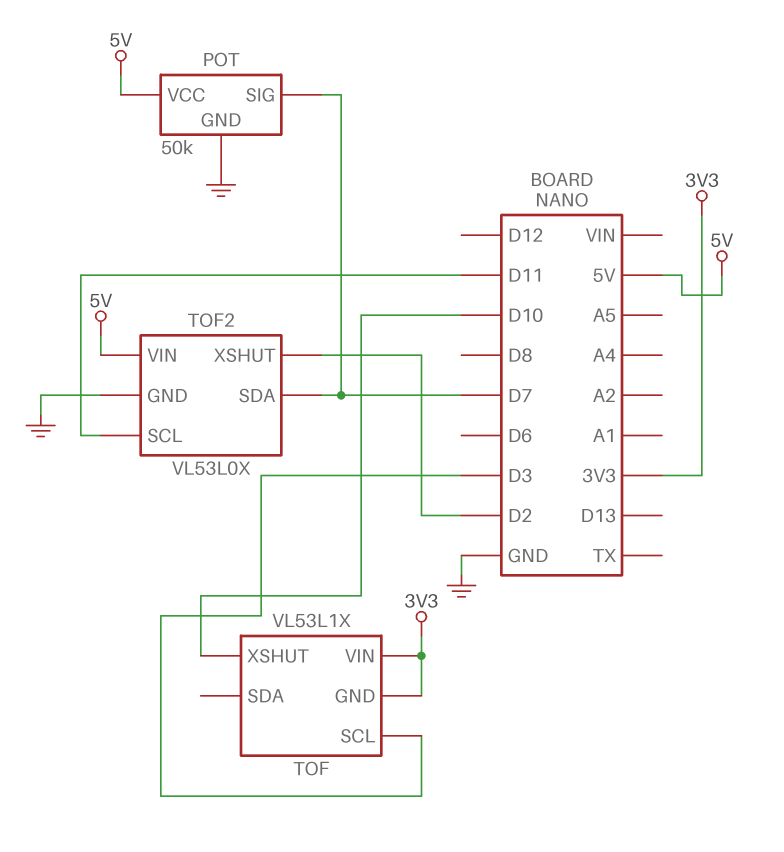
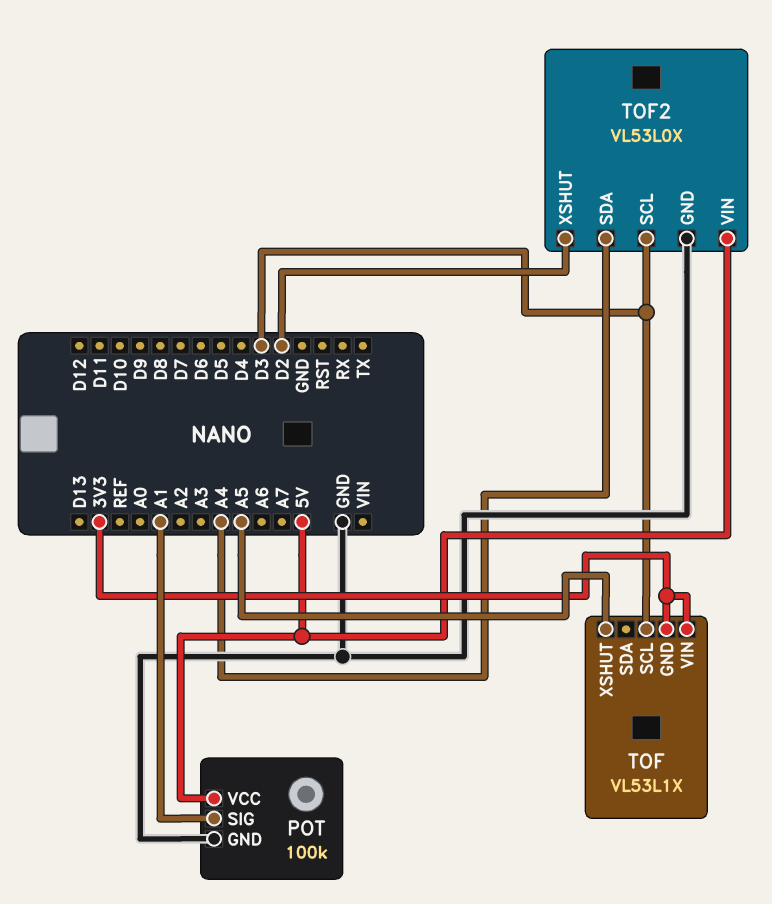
POT: 50k -> 100k
POT pin SIG: D7 -> A1
TOF pin XSHUT: D10 -> A5
TOF2 pin SCL: D11 -> D3
TOF2 pin SDA: D7 -> A4

